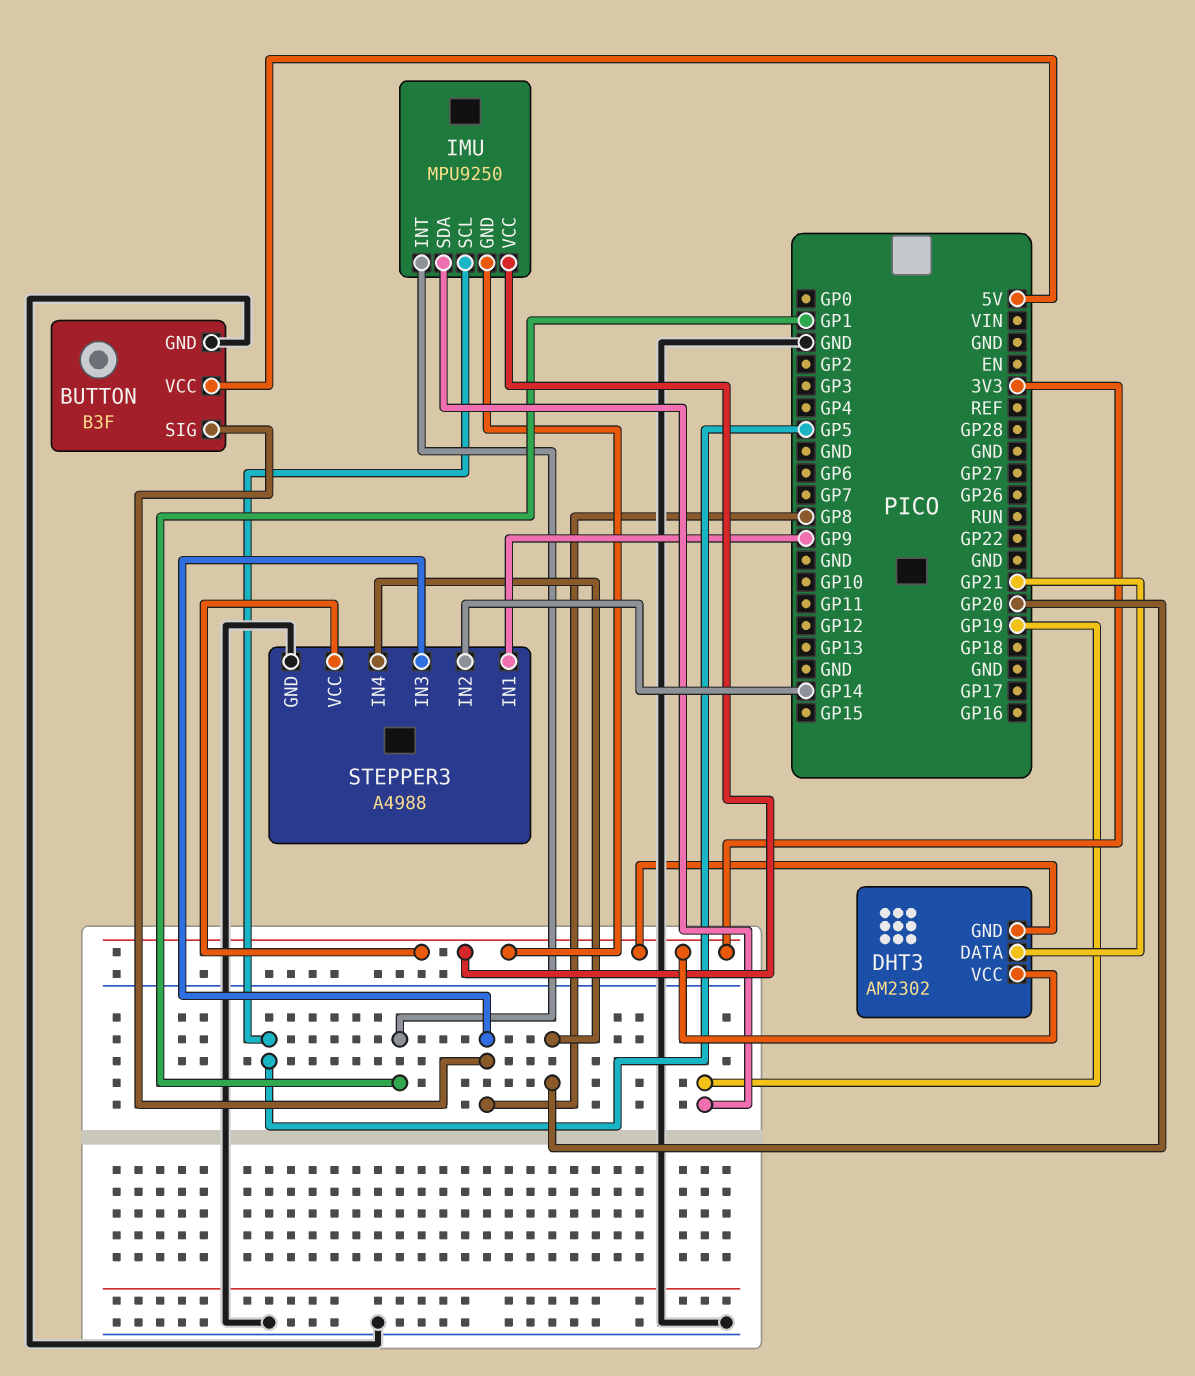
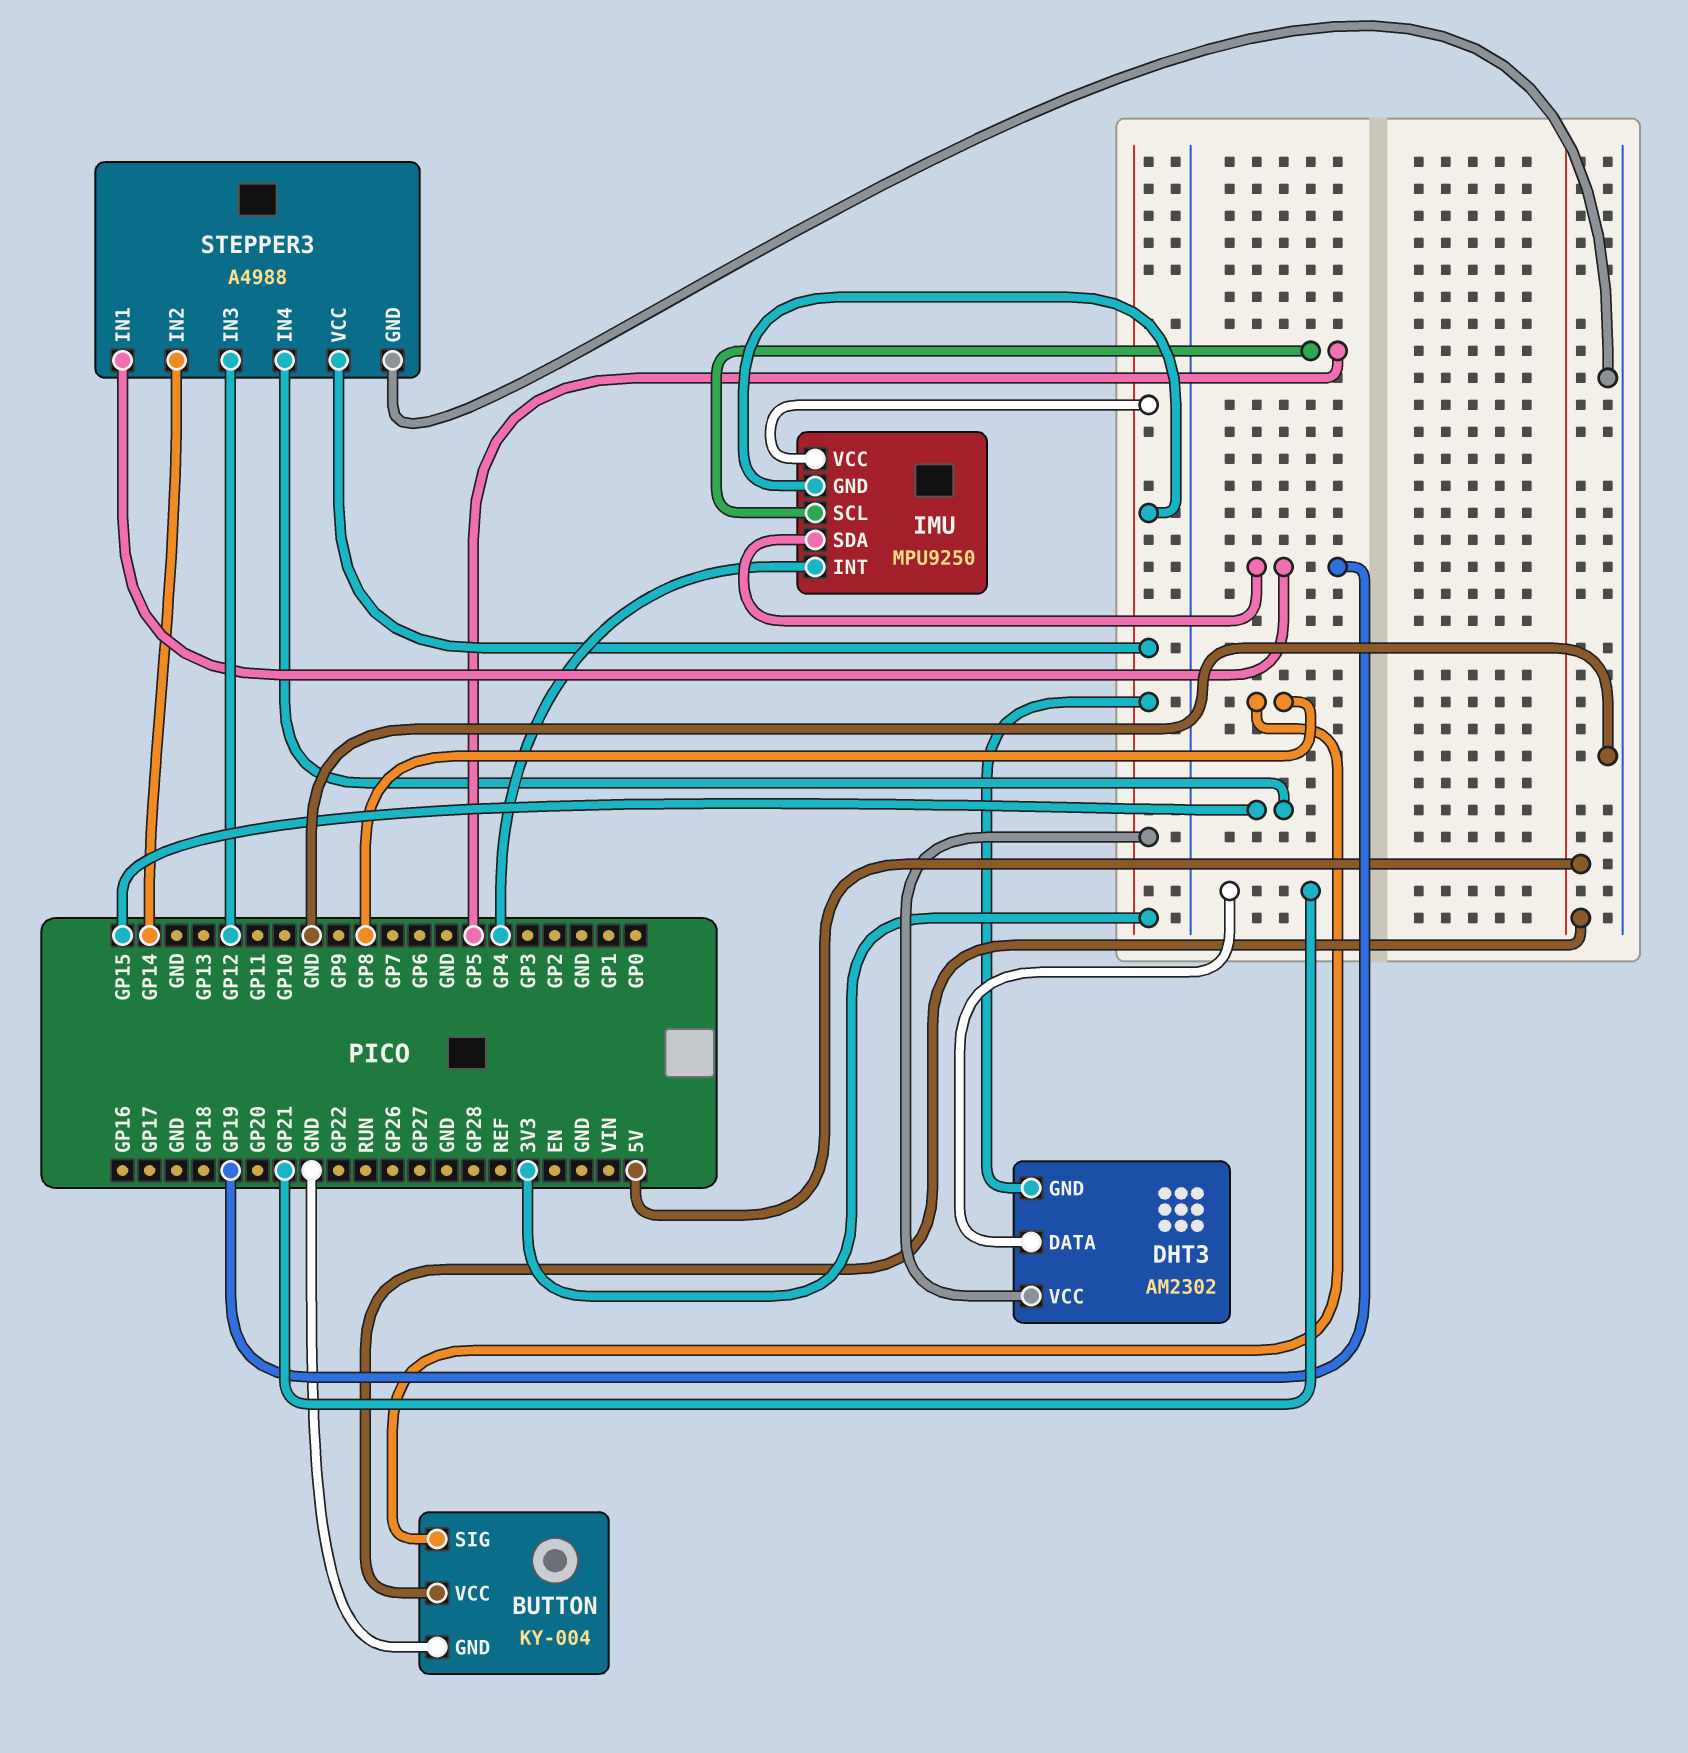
BUTTON: B3F -> KY-004
IMU pin INT: GP1 -> GP4
STEPPER3 pin IN1: GP9 -> GP19
STEPPER3 pin IN3: GP8 -> GP12
STEPPER3 pin IN4: GP20 -> GP15

